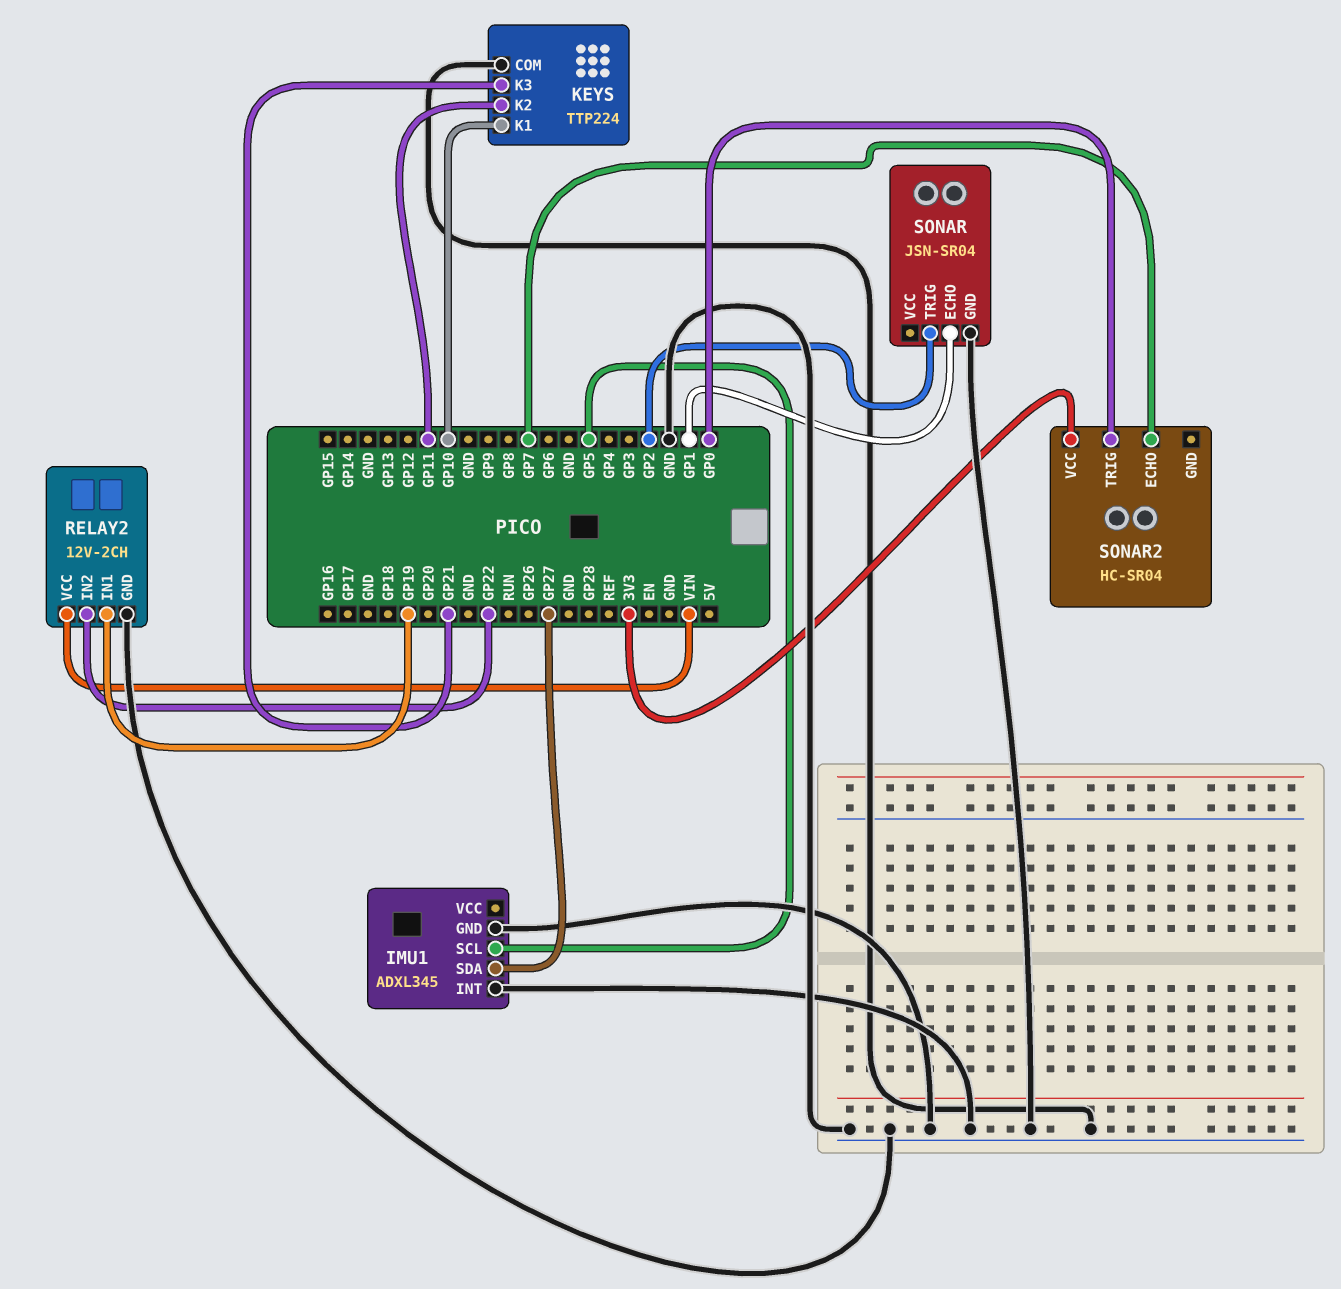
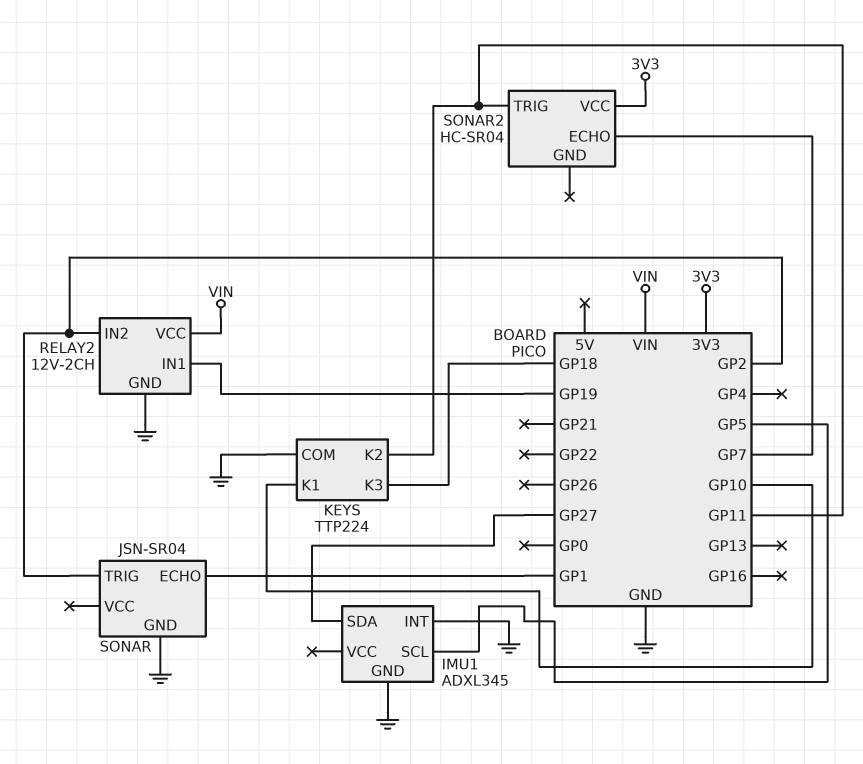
KEYS pin K3: GP21 -> GP18
RELAY2 pin IN2: GP22 -> GP2
SONAR2 pin TRIG: GP0 -> GP11

